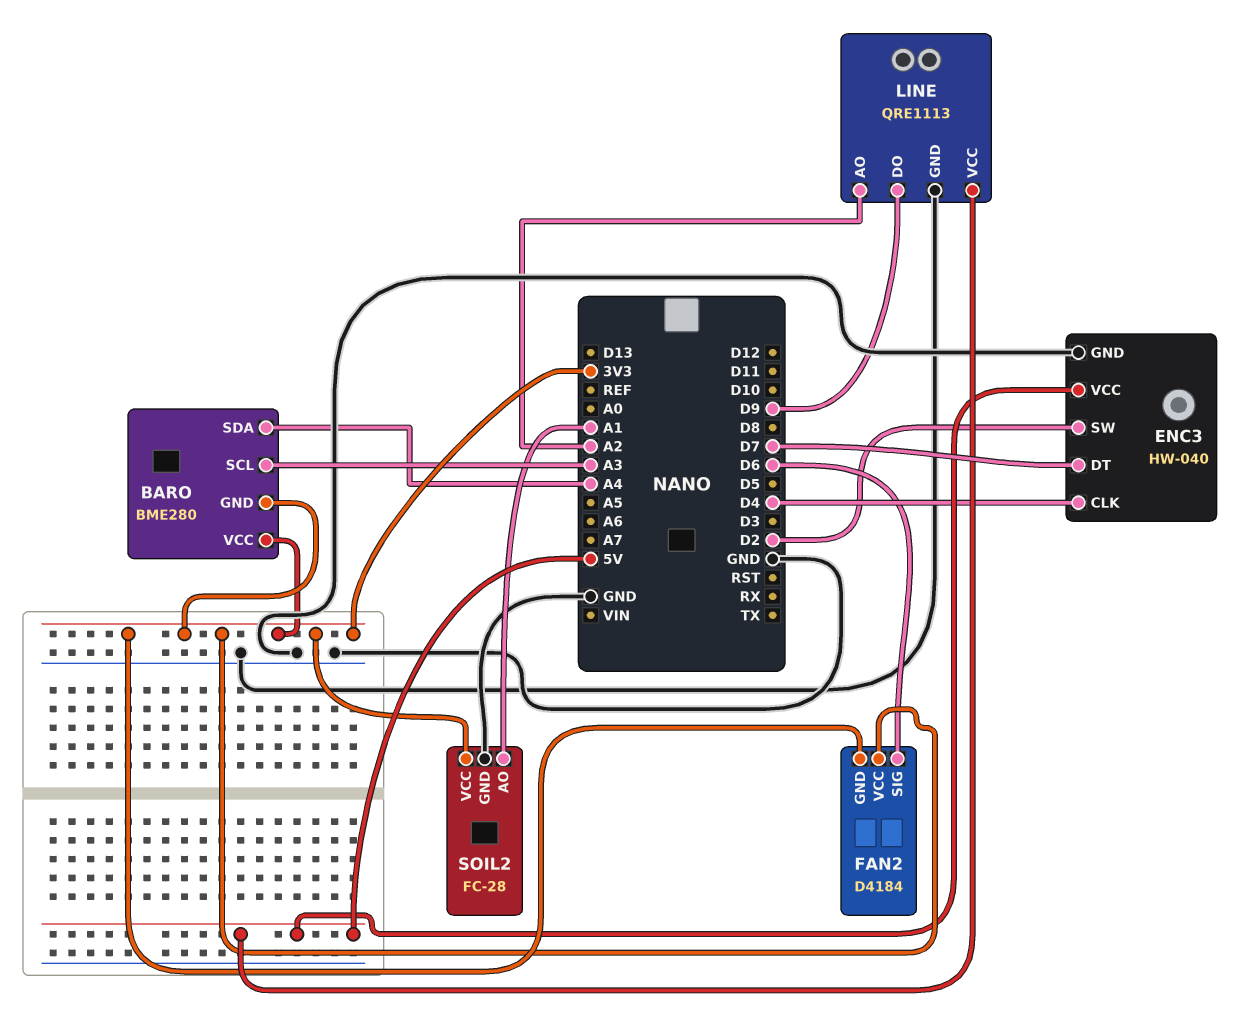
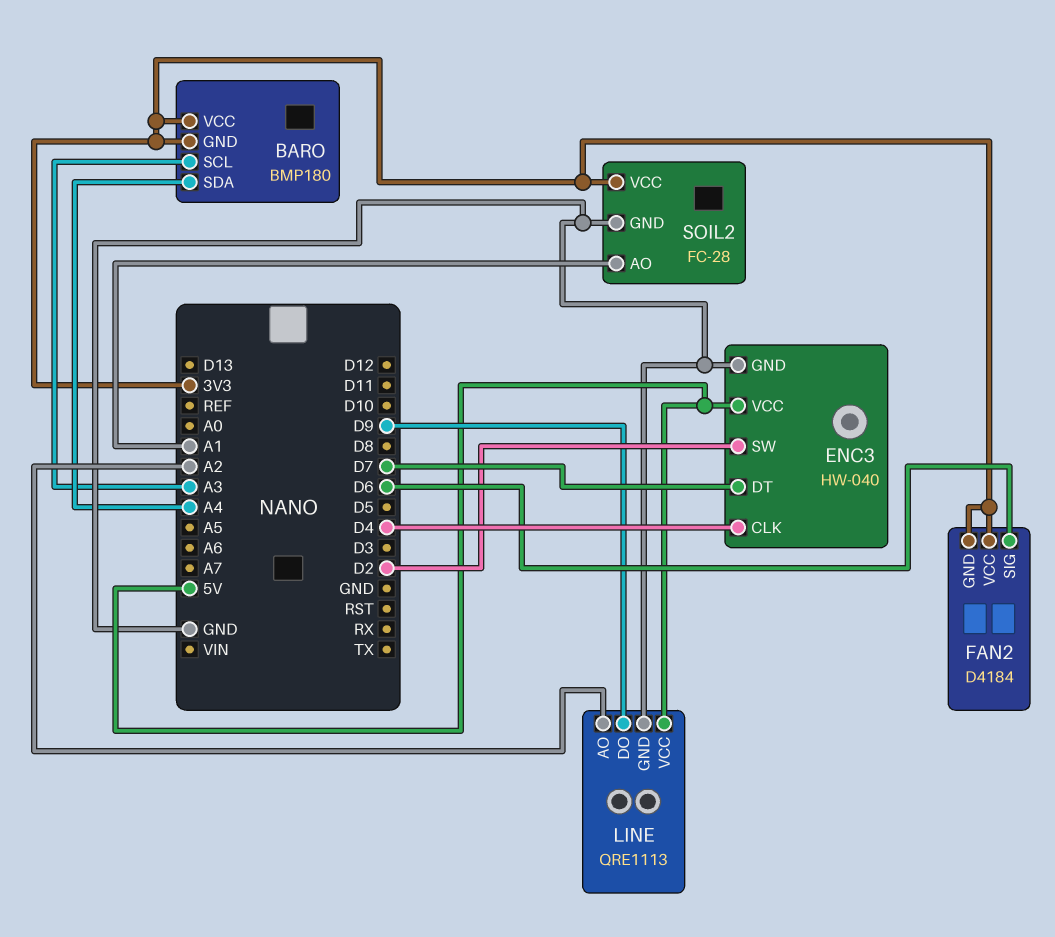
BARO: BME280 -> BMP180

